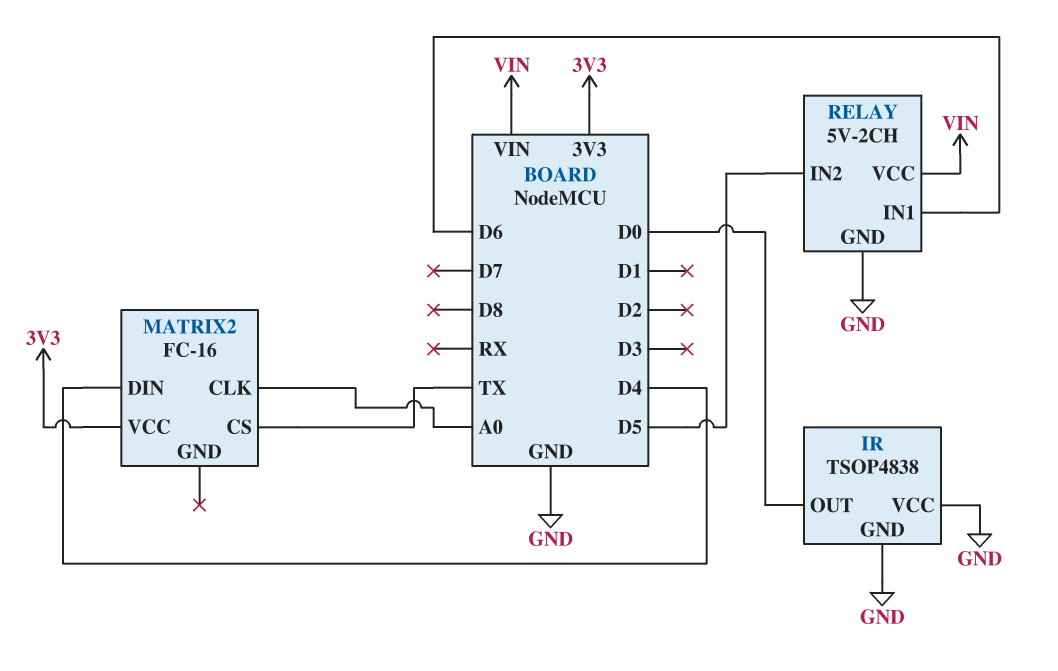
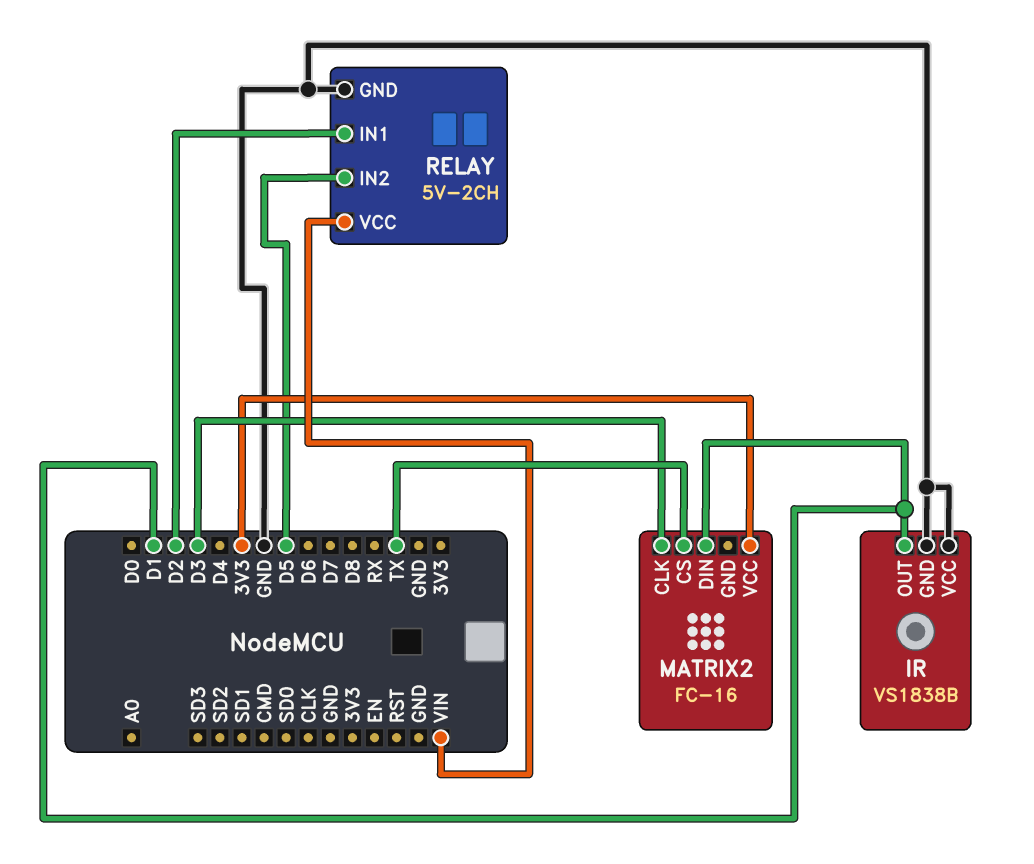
IR: TSOP4838 -> VS1838B
IR pin OUT: D0 -> D1
MATRIX2 pin CLK: A0 -> D3
MATRIX2 pin DIN: D4 -> D1
RELAY pin IN1: D6 -> D2

